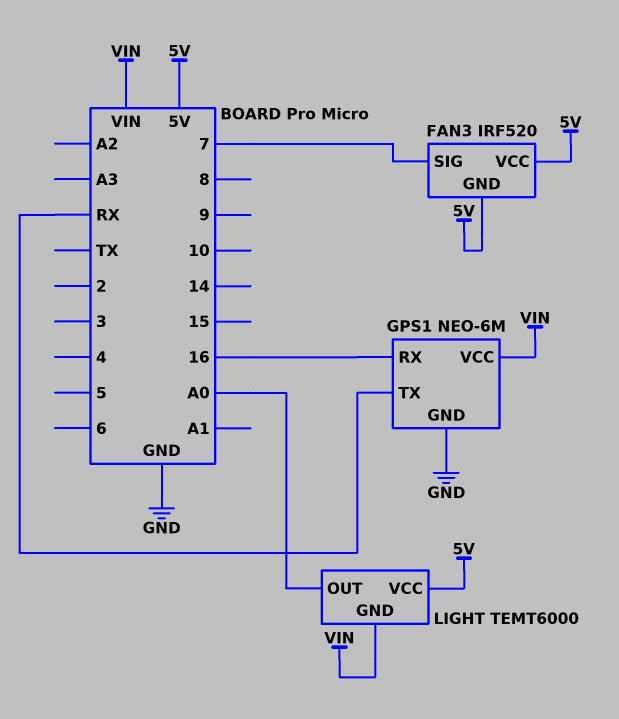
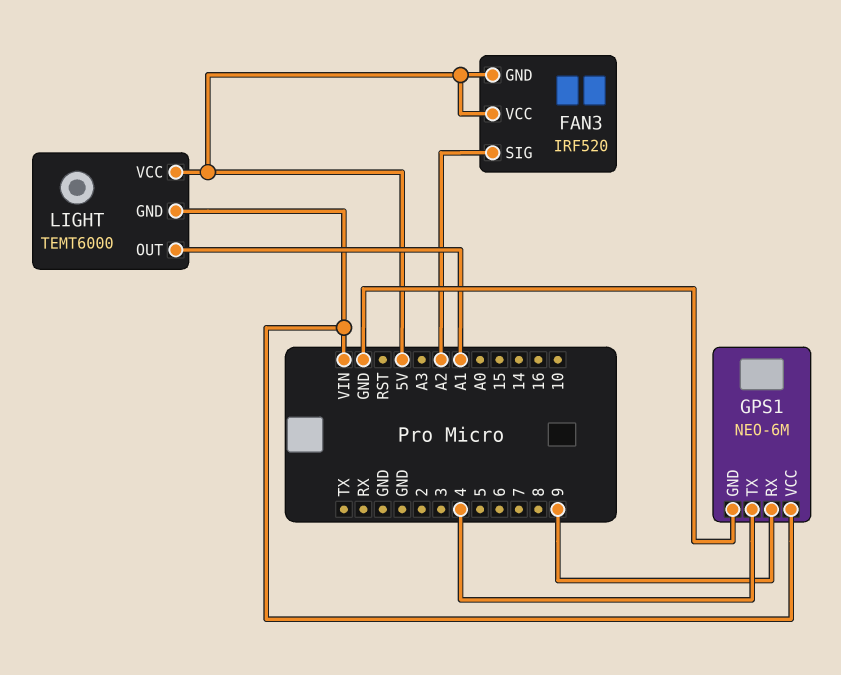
FAN3 pin SIG: 7 -> A2
GPS1 pin RX: 16 -> 9
GPS1 pin TX: RX -> 4
LIGHT pin OUT: A0 -> A1

